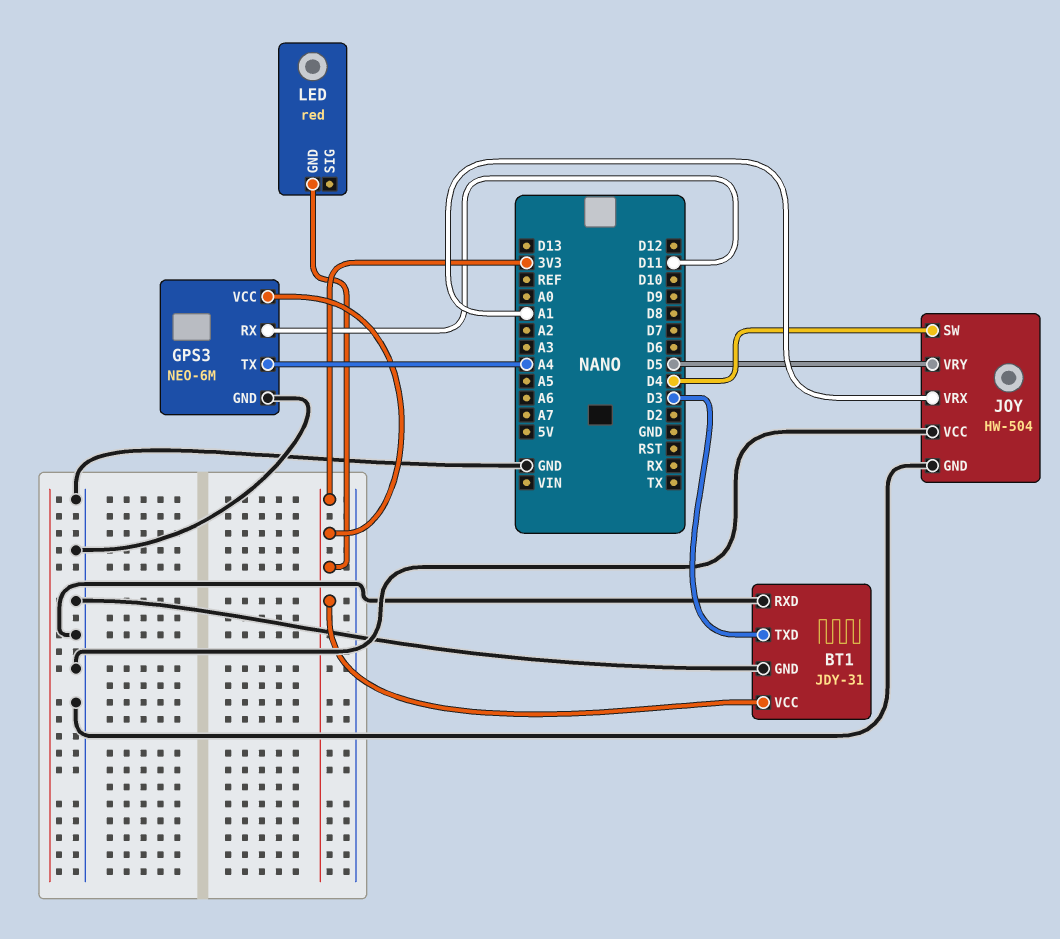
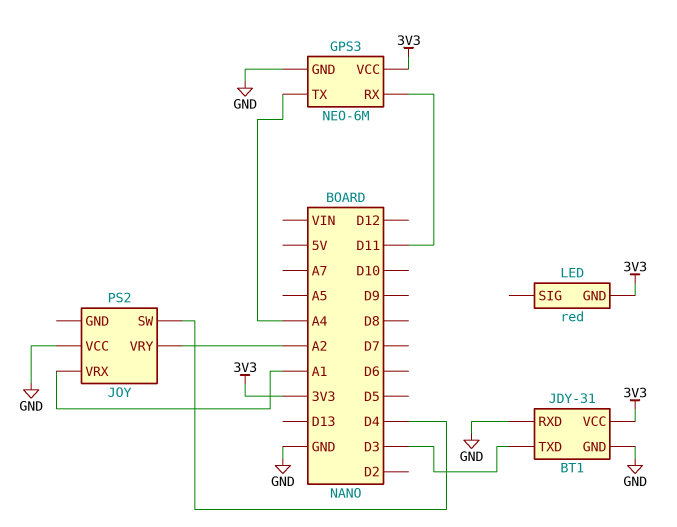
JOY: HW-504 -> PS2
JOY pin GND: GND -> none
JOY pin VRY: D5 -> A2

